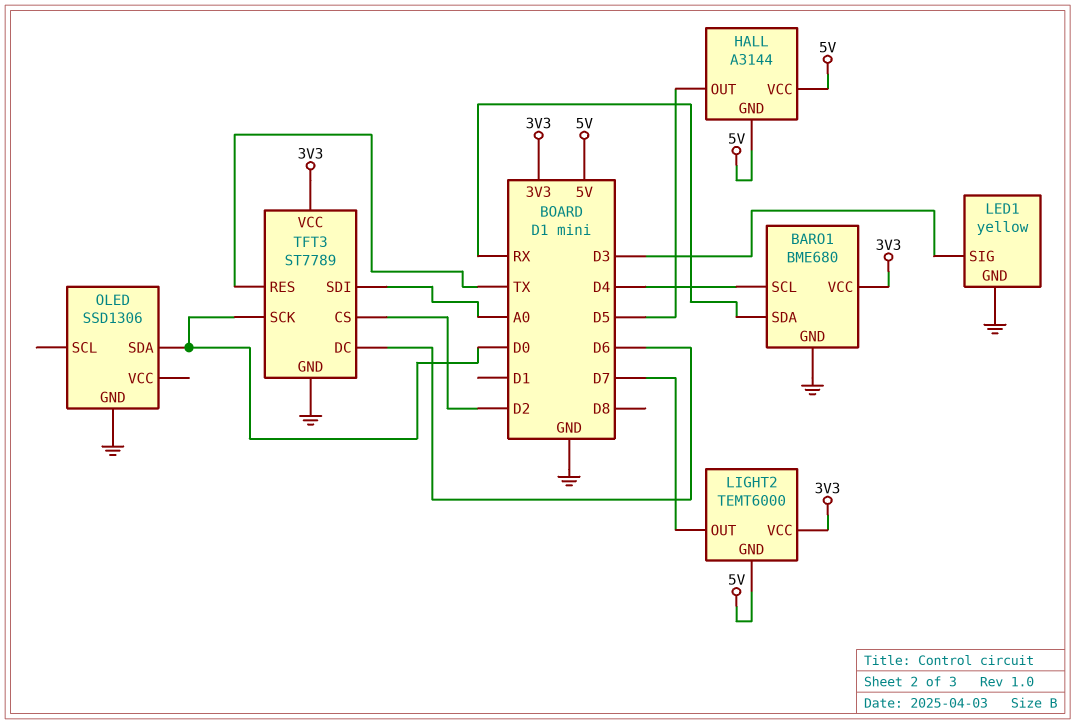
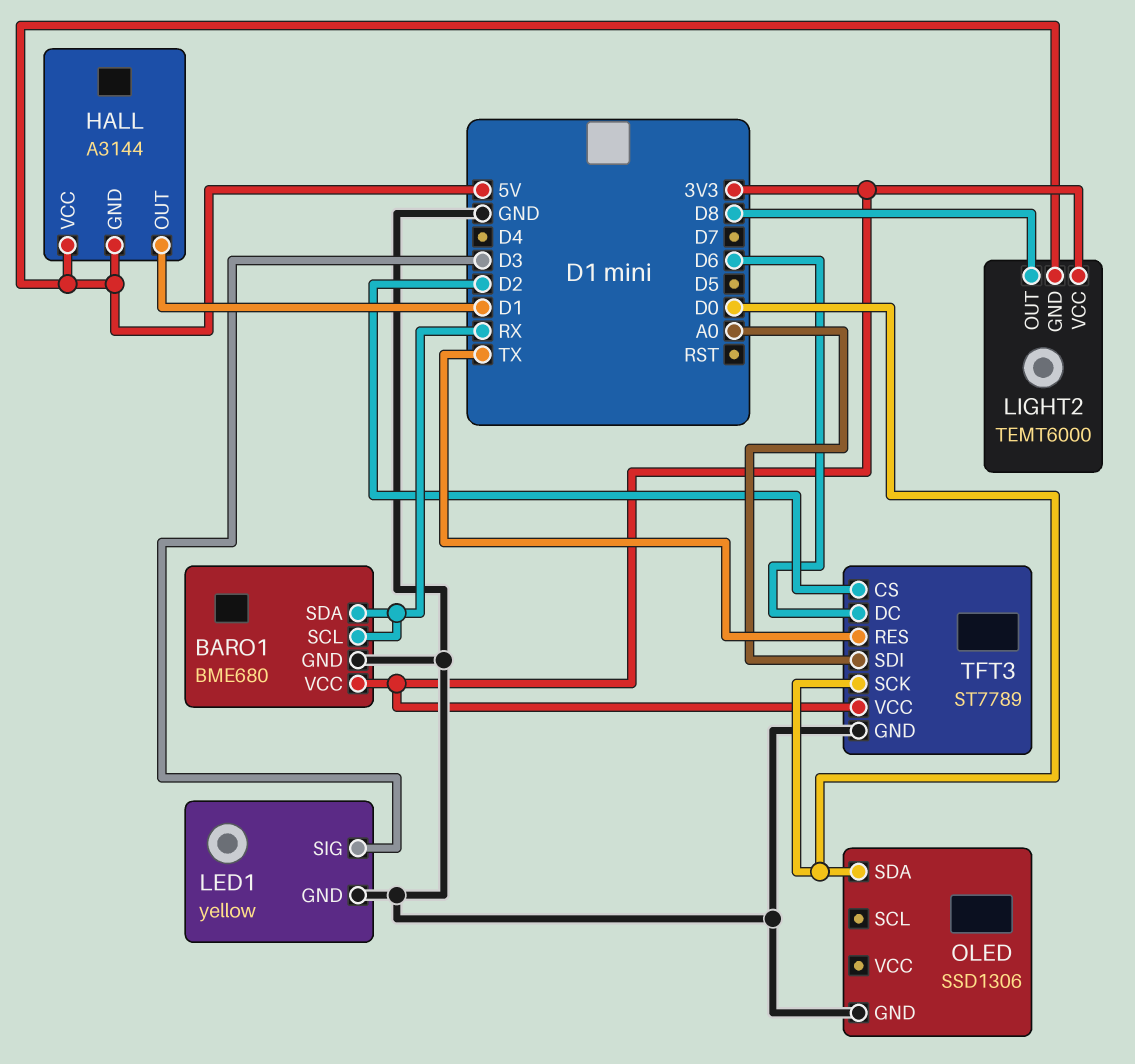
BARO1 pin SCL: D4 -> RX
HALL pin OUT: D5 -> D1
LIGHT2 pin OUT: D7 -> D8

